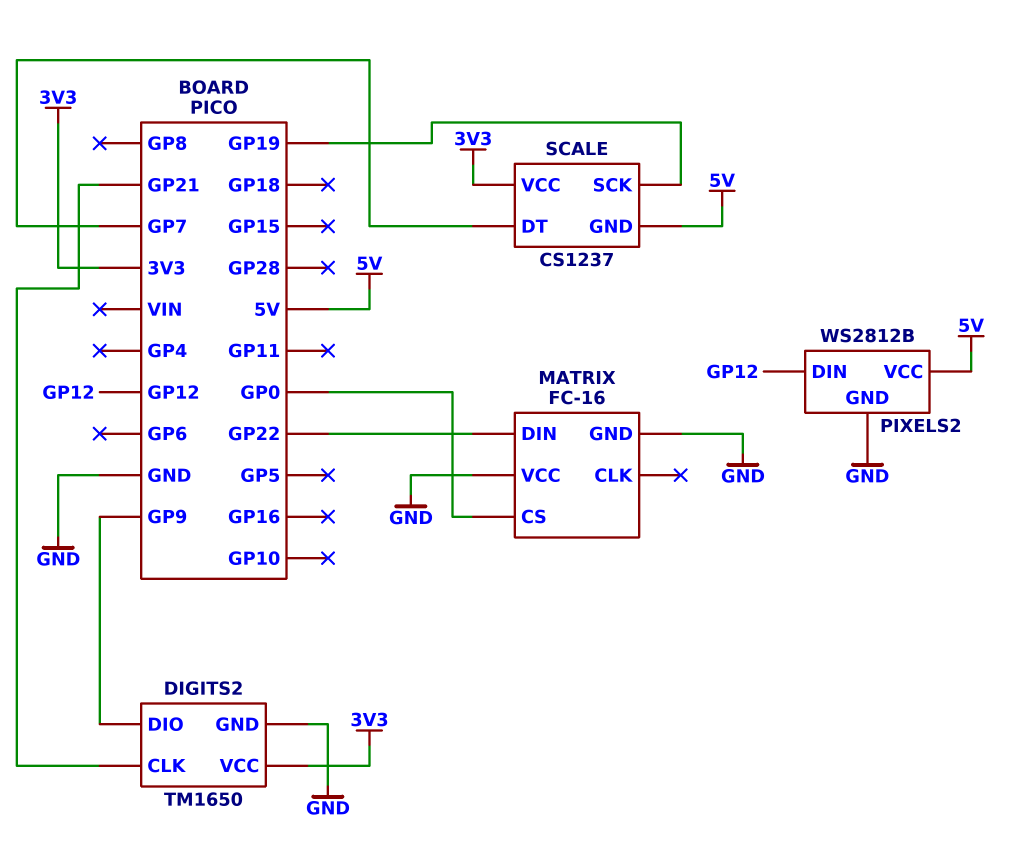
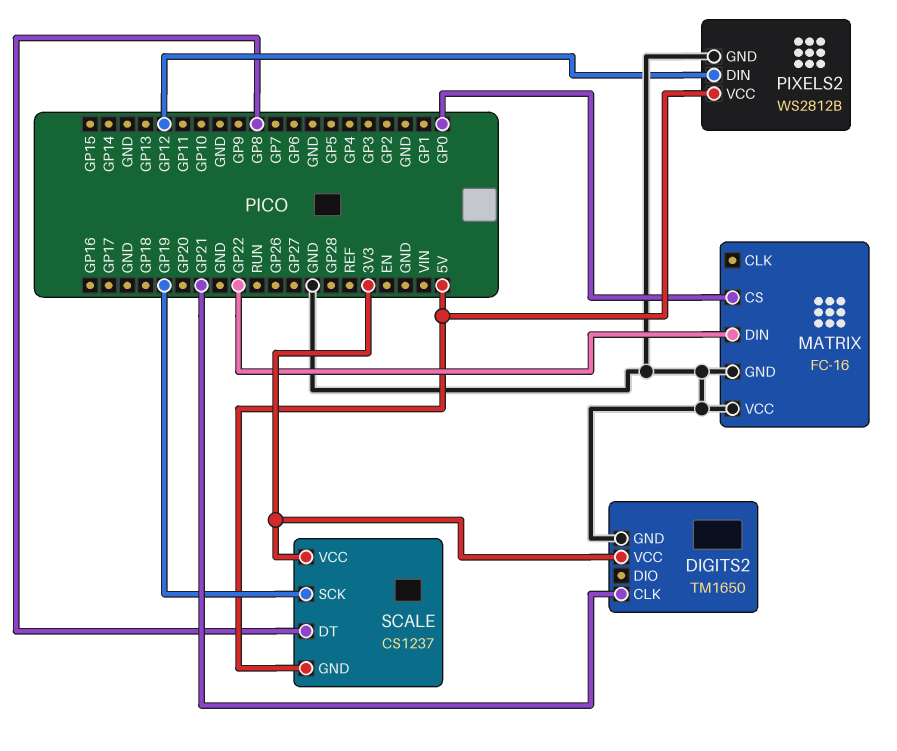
DIGITS2 pin DIO: GP9 -> none
SCALE pin DT: GP7 -> GP8

